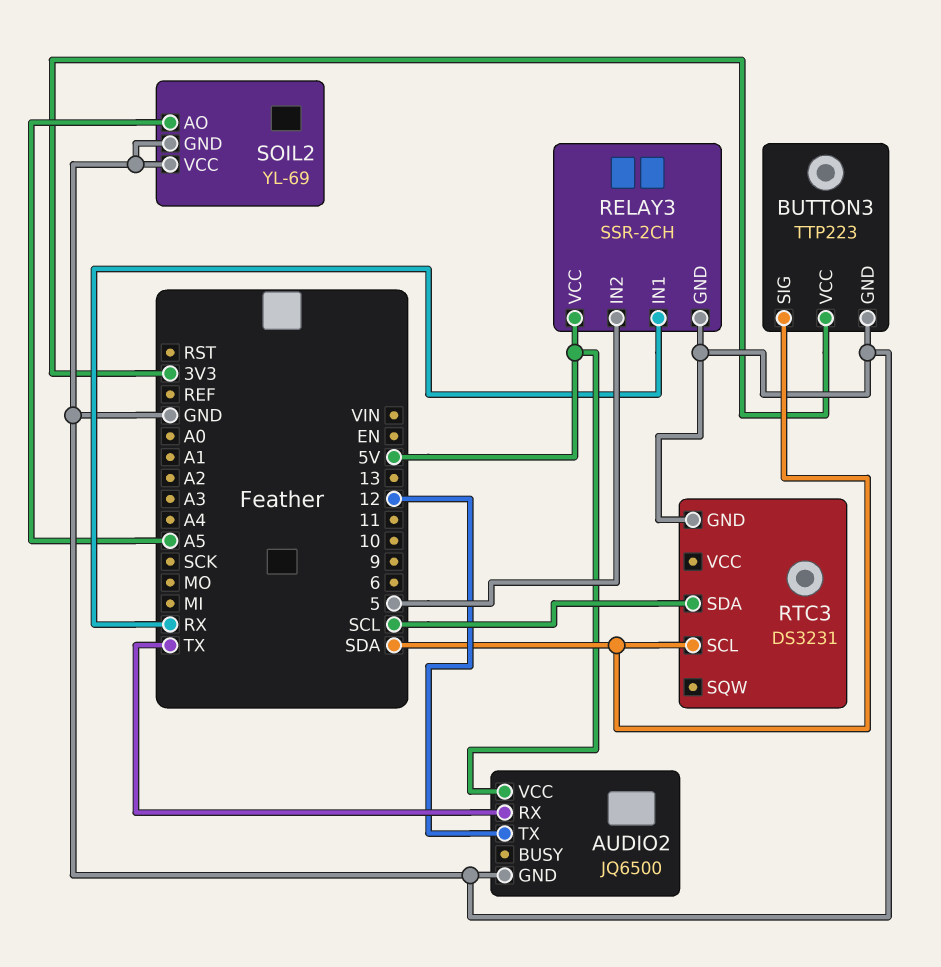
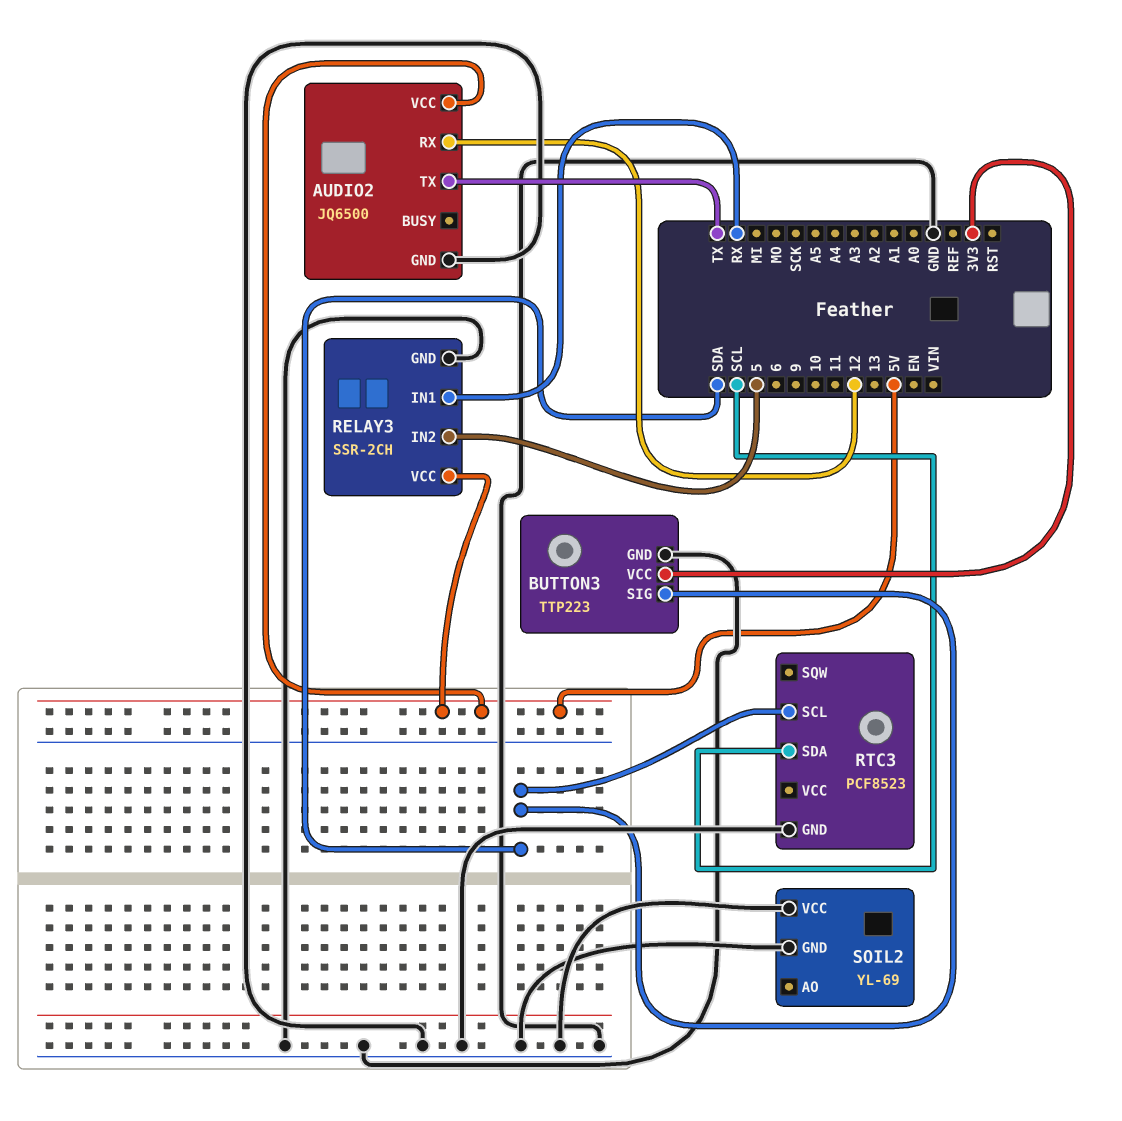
AUDIO2 pin RX: TX -> 12
AUDIO2 pin TX: 12 -> TX
RTC3: DS3231 -> PCF8523
SOIL2 pin AO: A5 -> none

